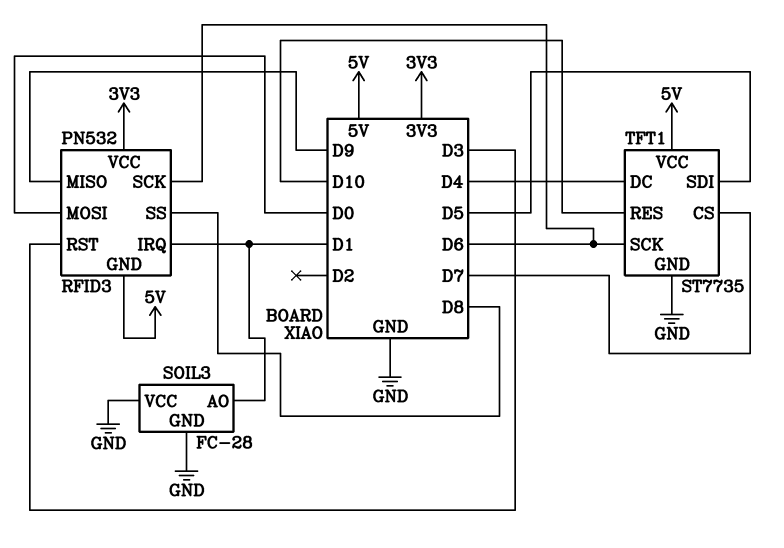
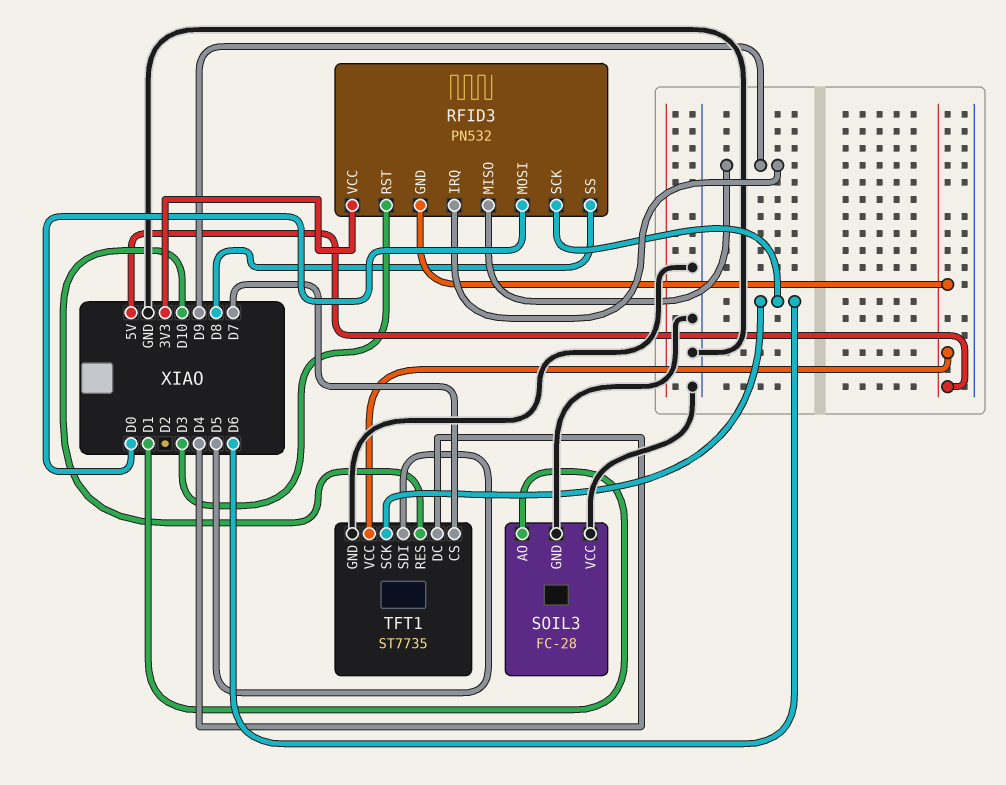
RFID3 pin IRQ: D1 -> D9

